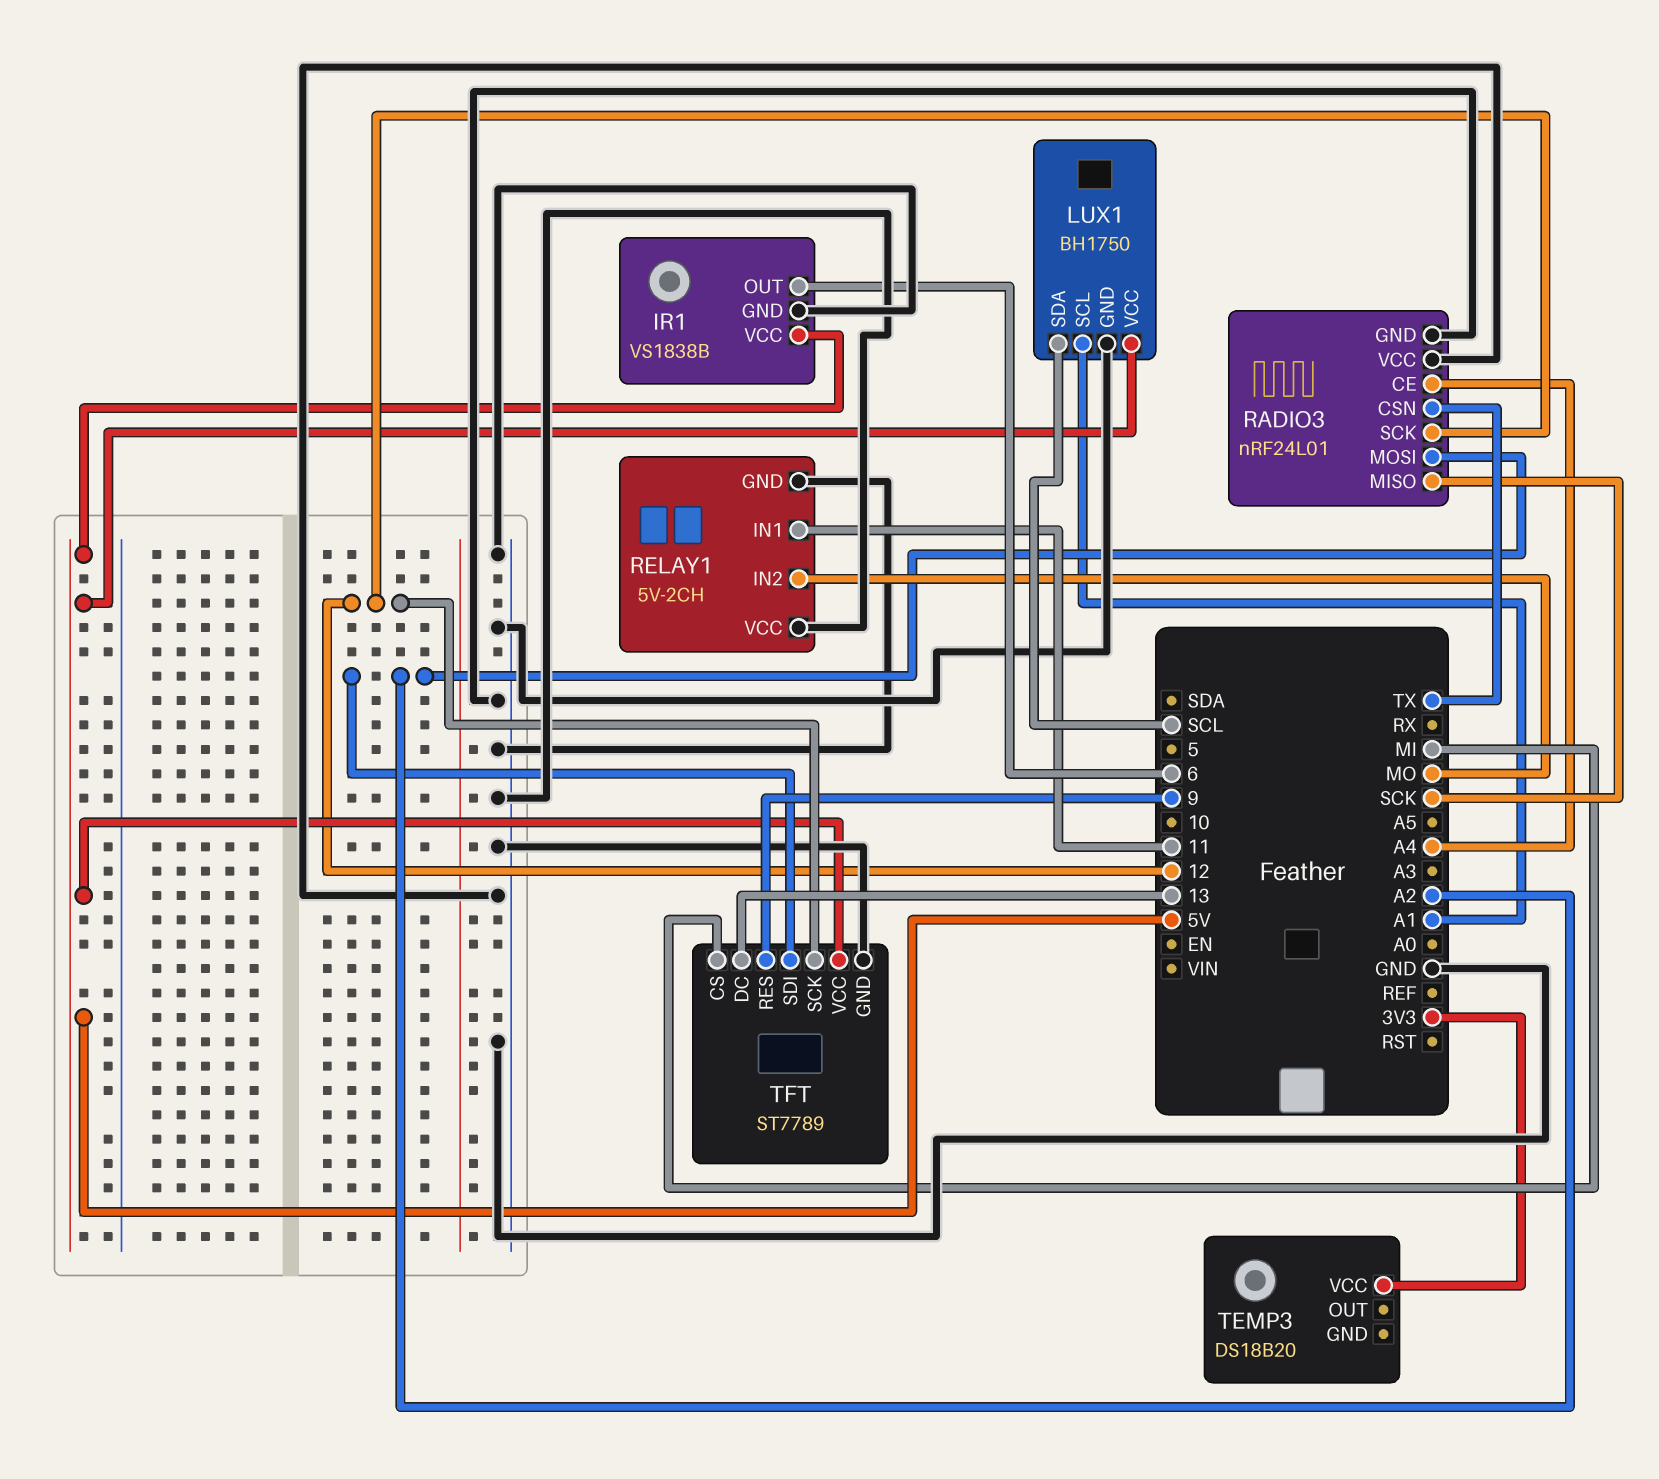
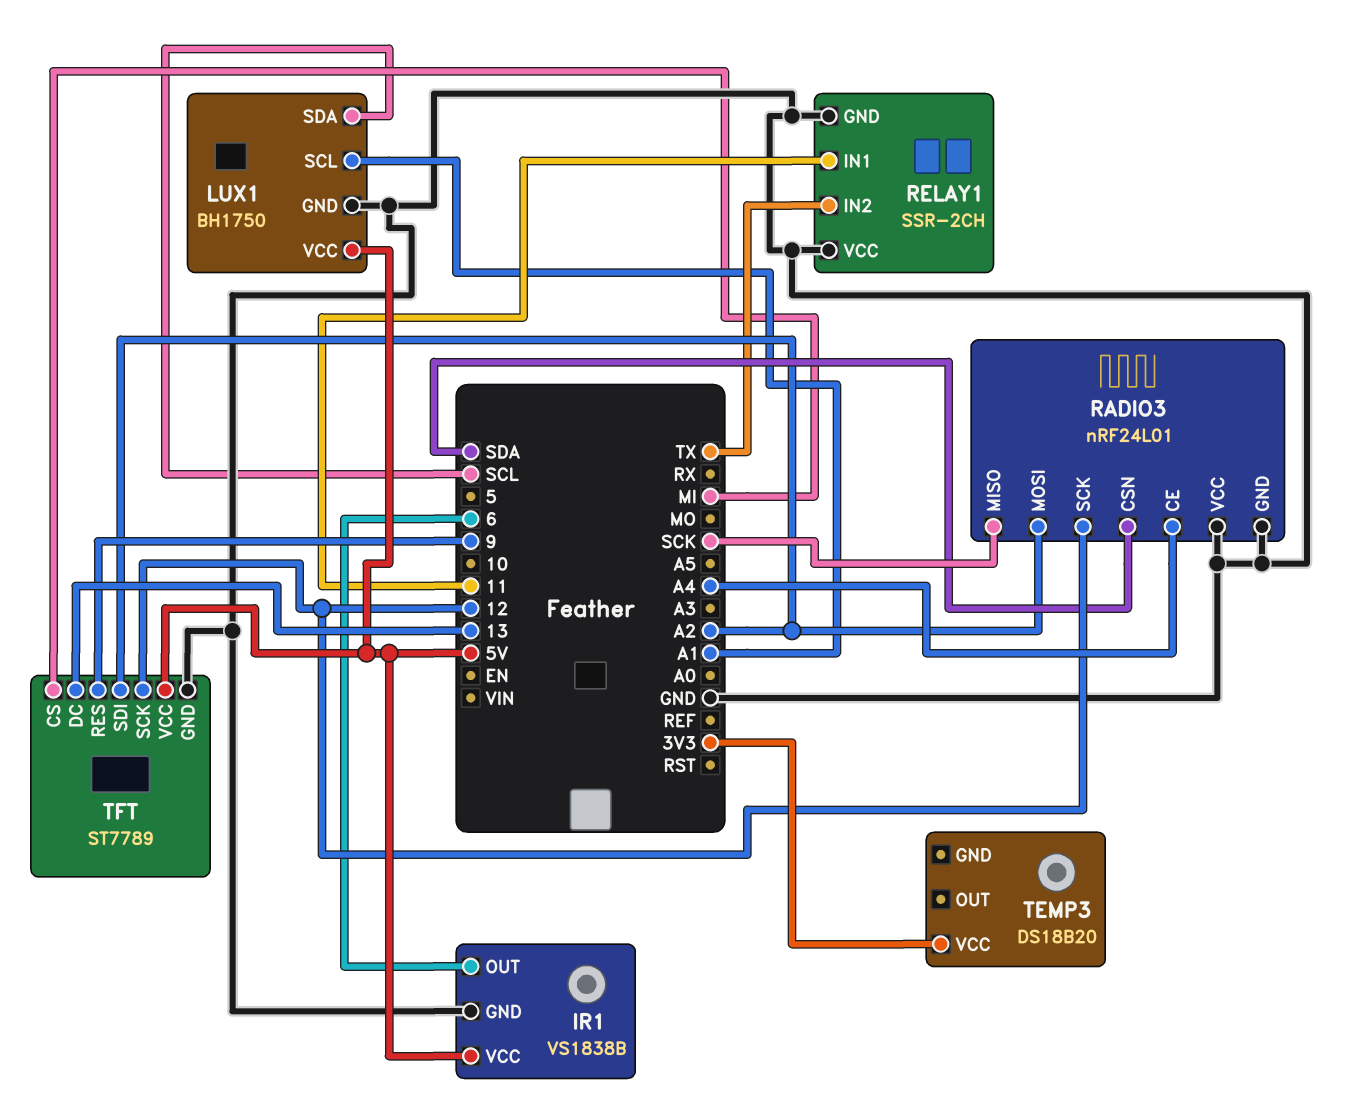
RADIO3 pin CSN: TX -> SDA
RELAY1: 5V-2CH -> SSR-2CH
RELAY1 pin IN2: MO -> TX

